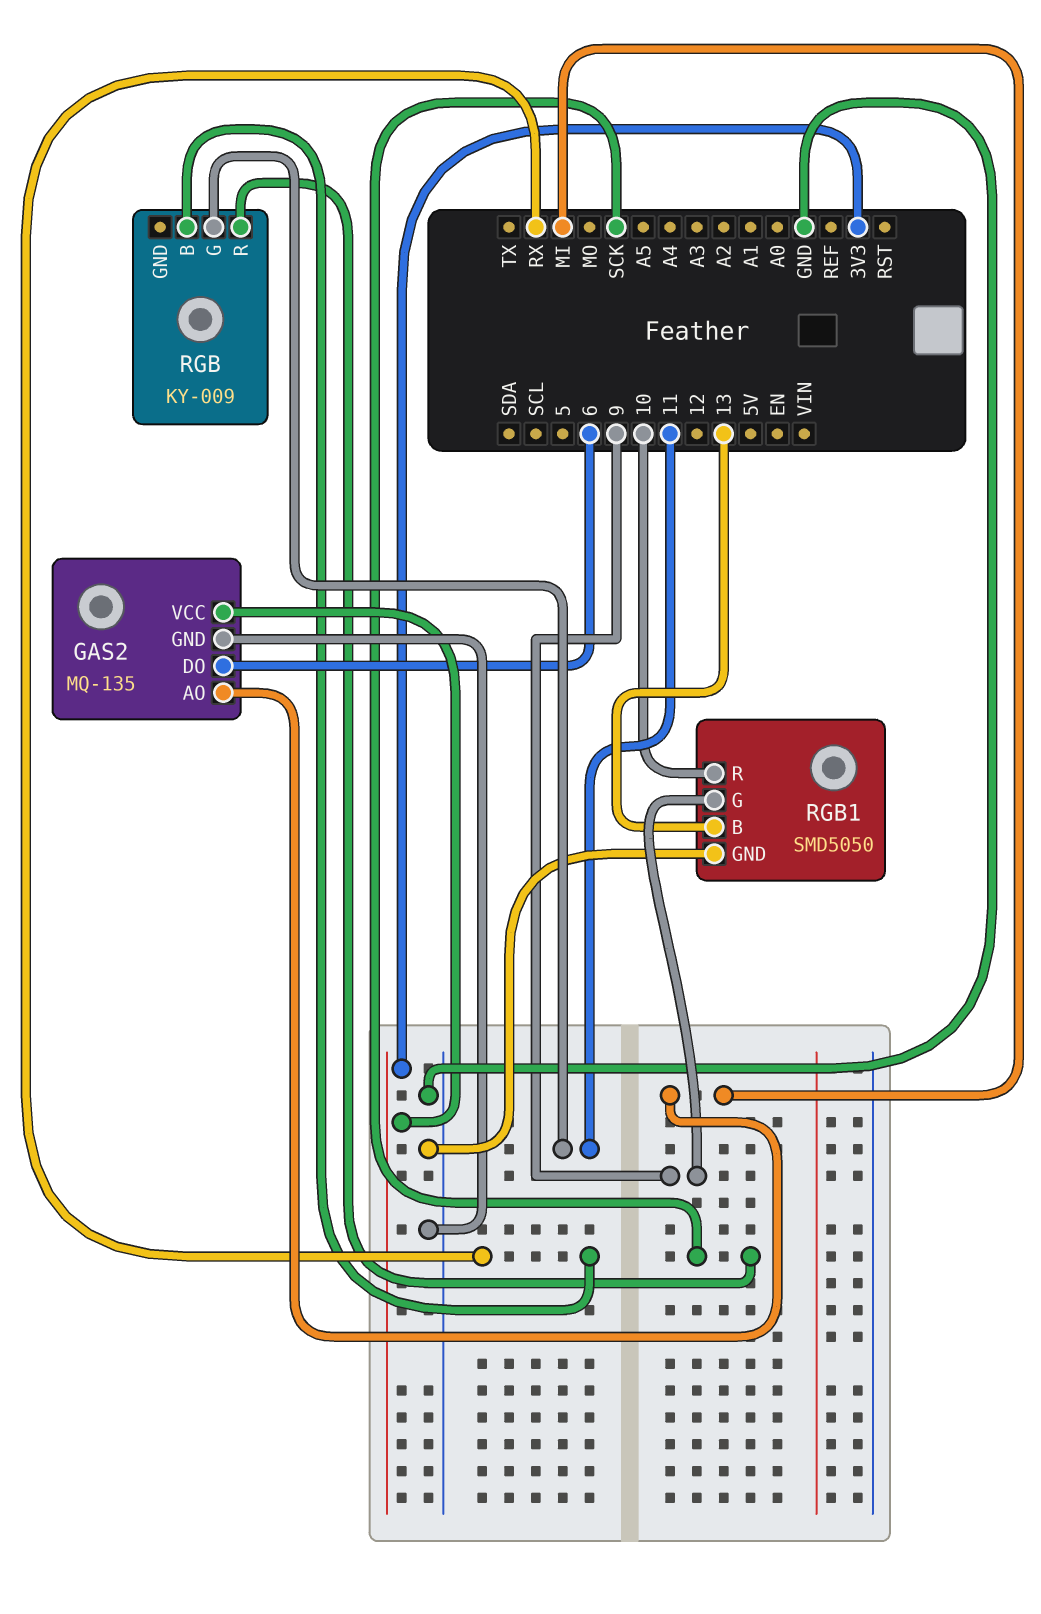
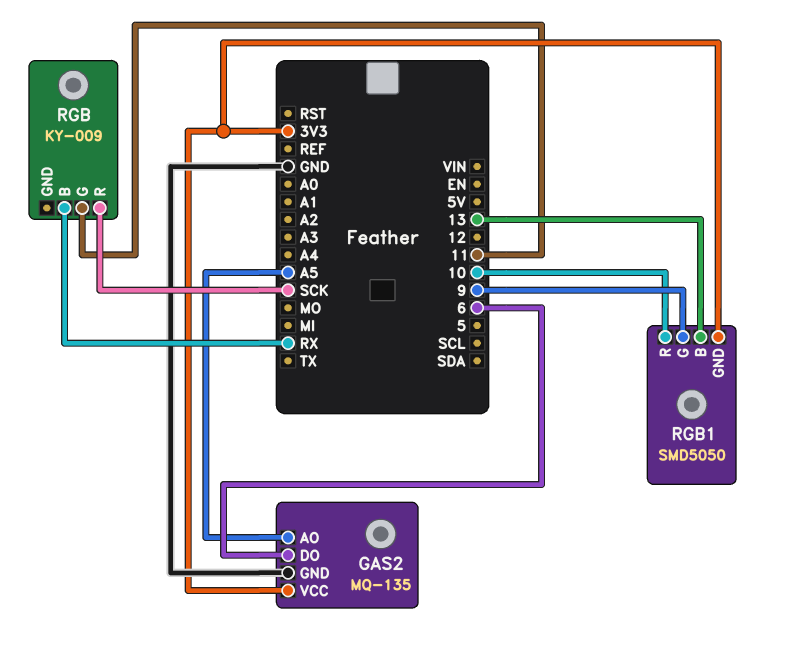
GAS2 pin AO: MI -> A5
RGB1 pin GND: GND -> 3V3

